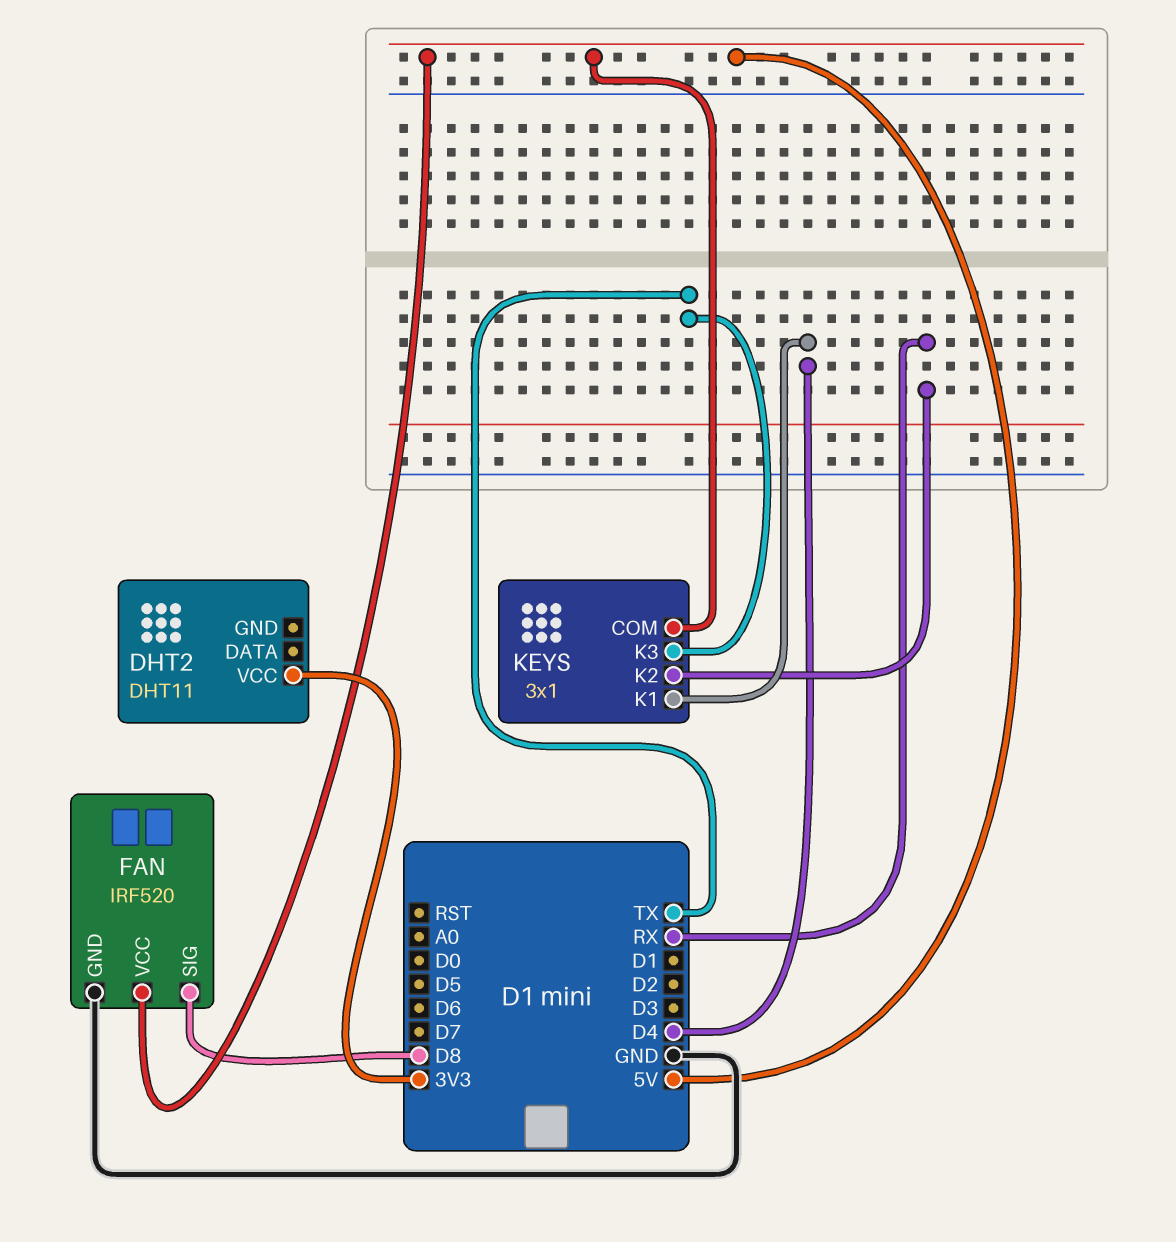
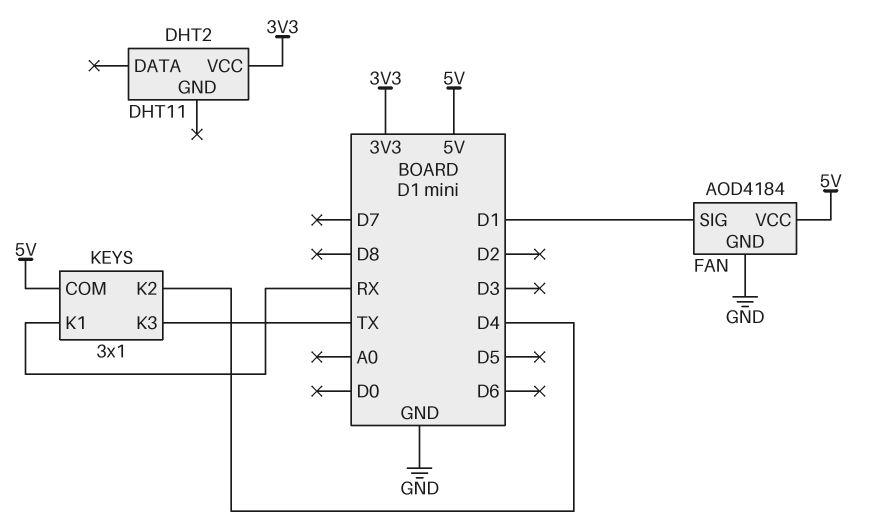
FAN: IRF520 -> AOD4184
FAN pin SIG: D8 -> D1
KEYS pin K1: D4 -> RX
KEYS pin K2: RX -> D4

